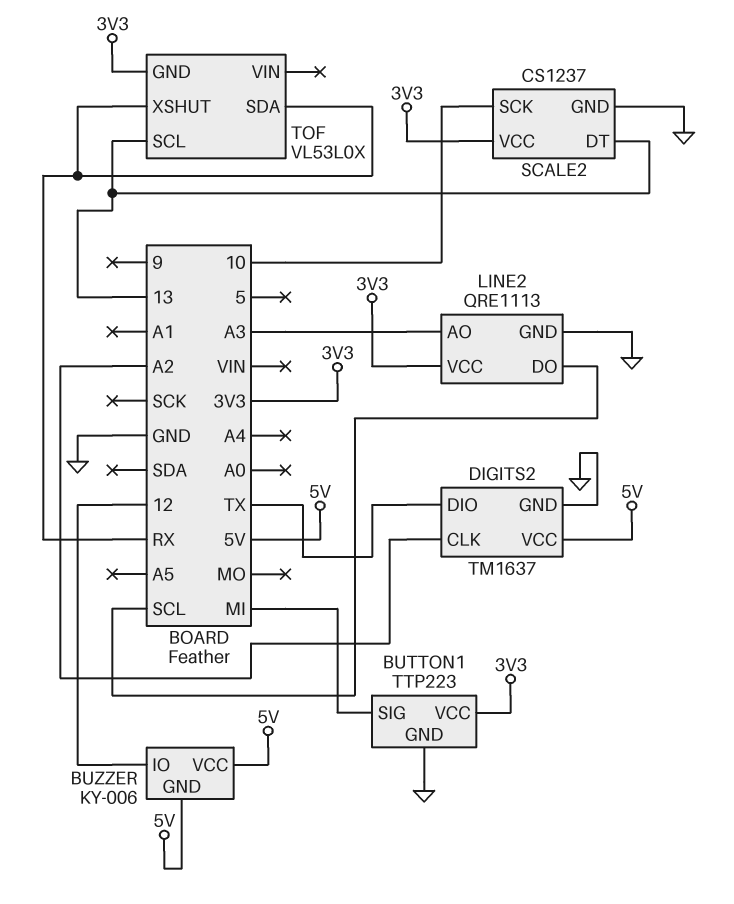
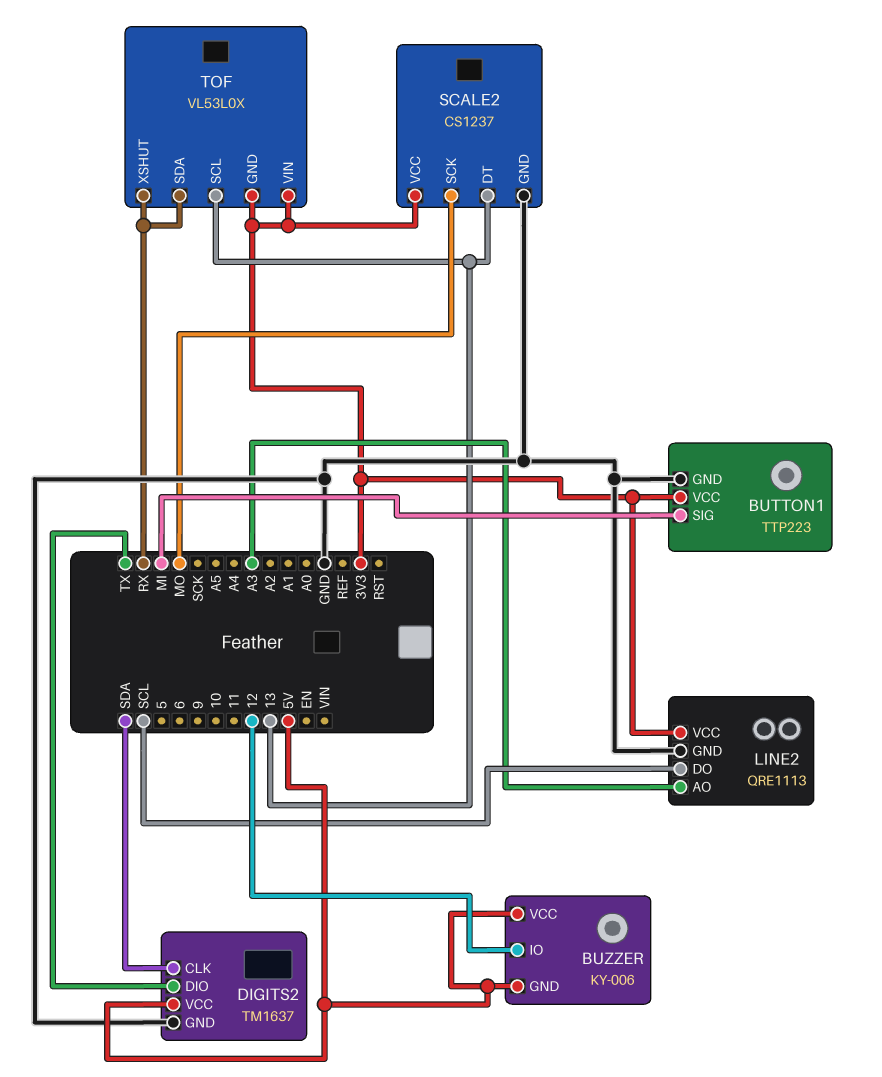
DIGITS2 pin CLK: A2 -> SDA
SCALE2 pin SCK: 10 -> MO
TOF pin VIN: none -> 3V3

